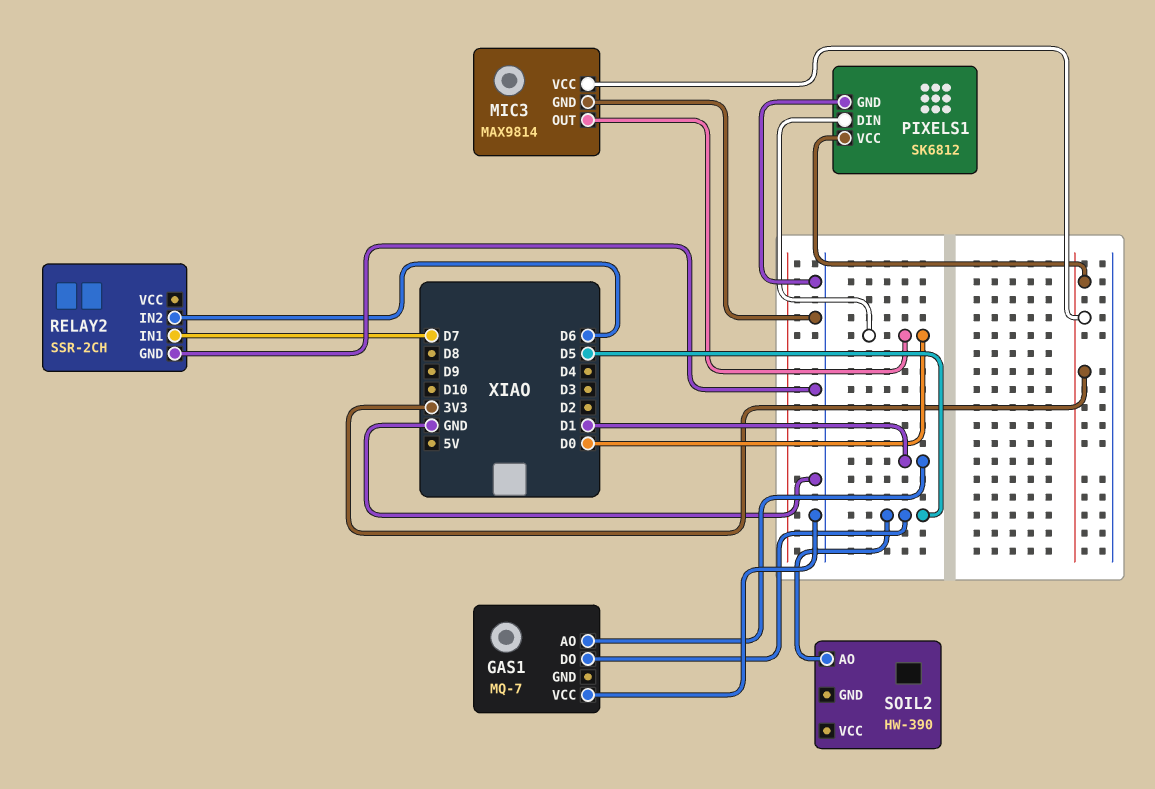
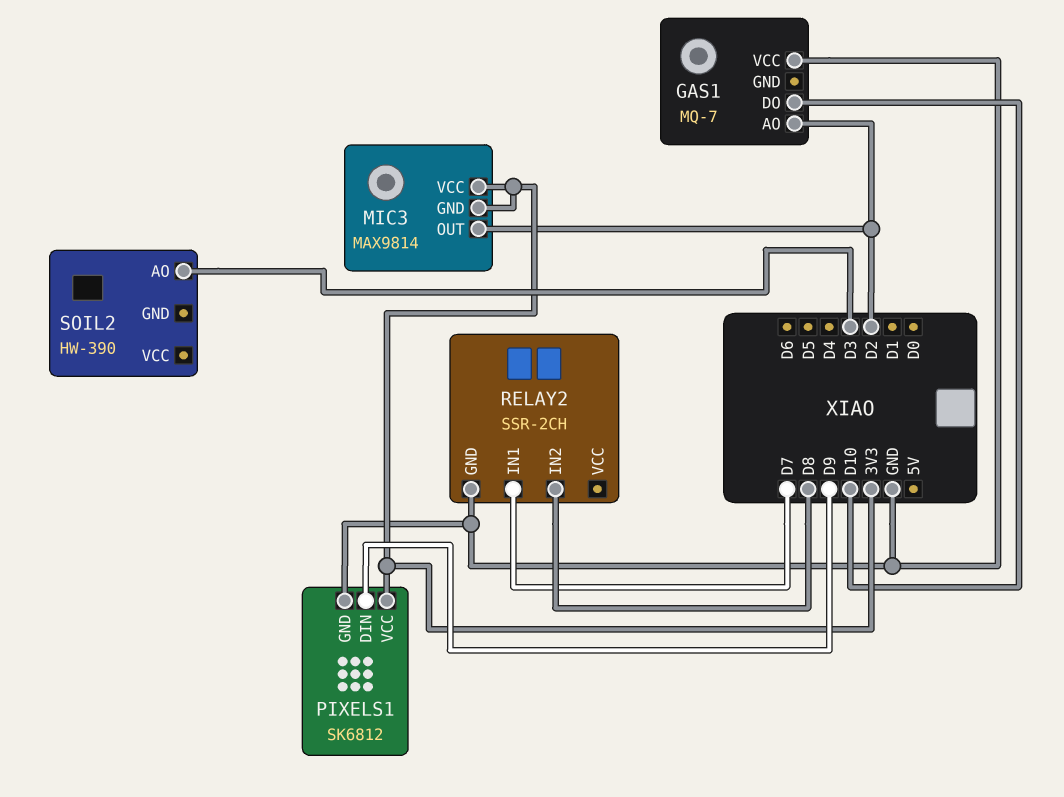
GAS1 pin AO: D1 -> D2
GAS1 pin DO: D5 -> D10
MIC3 pin GND: GND -> 3V3
MIC3 pin OUT: D0 -> D2
PIXELS1 pin DIN: D0 -> D9
RELAY2 pin IN2: D6 -> D8
SOIL2 pin AO: D5 -> D3

